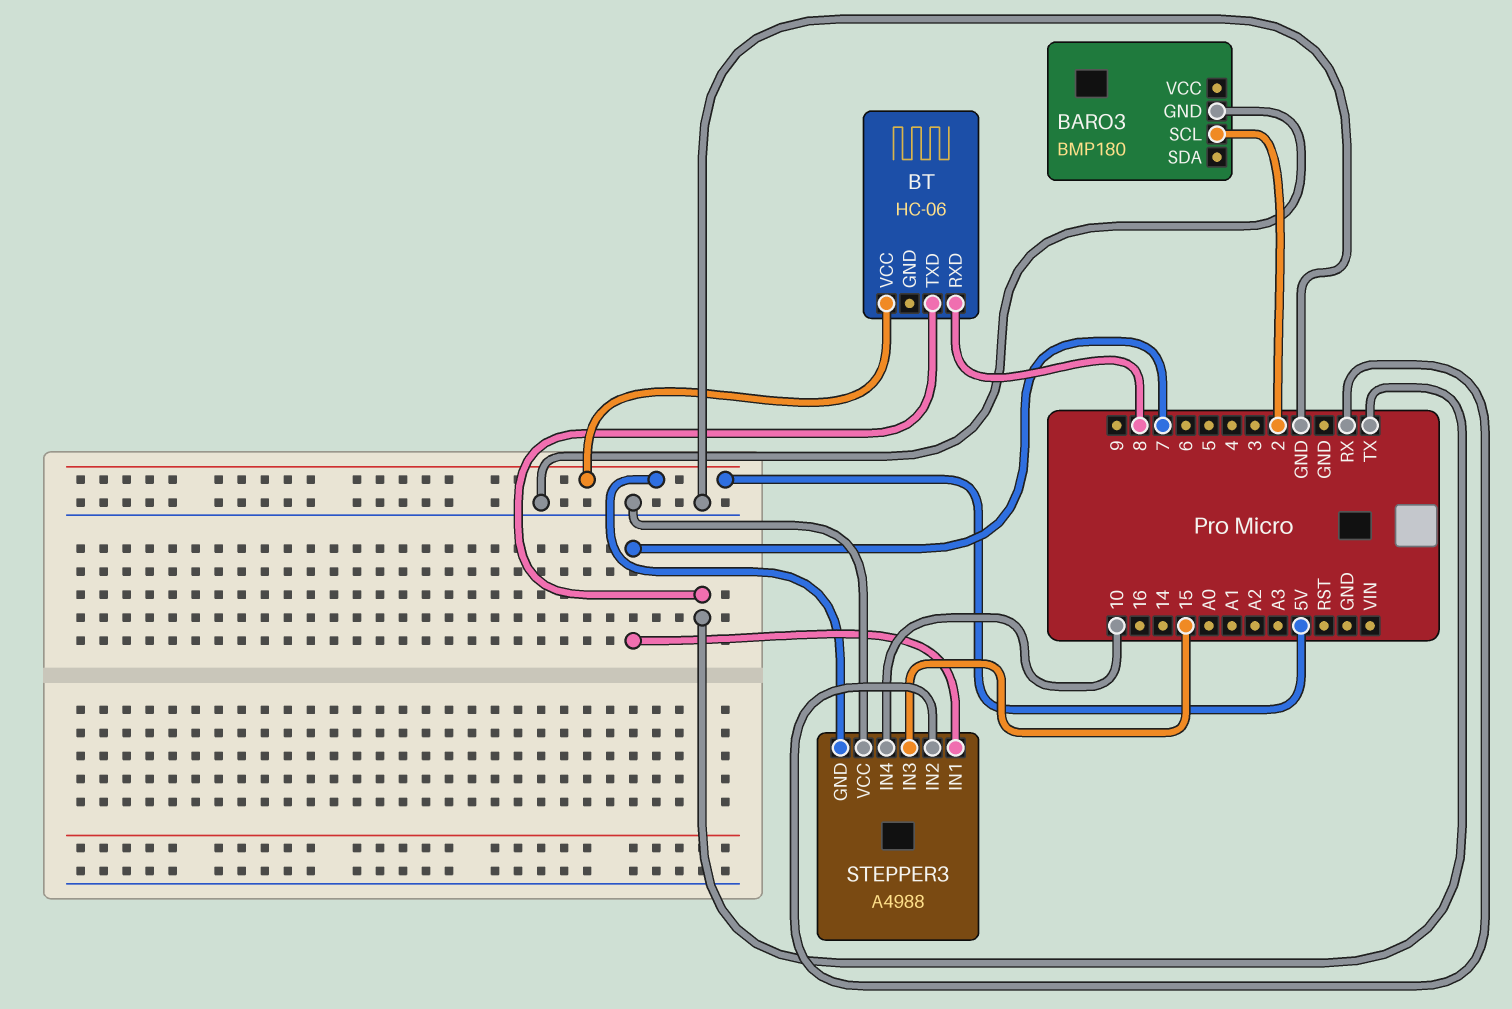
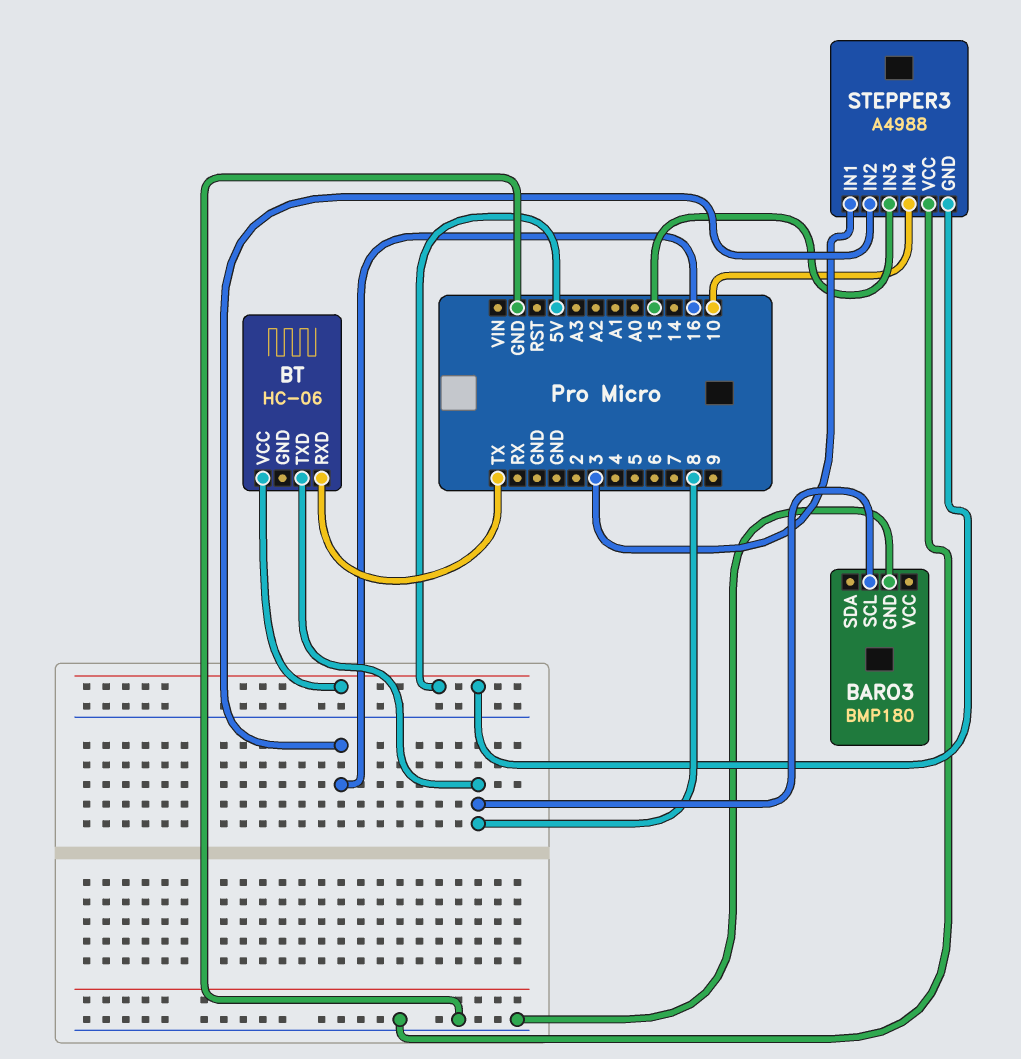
BARO3 pin SCL: 2 -> 8
BT pin RXD: 8 -> TX
BT pin TXD: TX -> 8
STEPPER3 pin IN1: 7 -> 3
STEPPER3 pin IN2: RX -> 16

